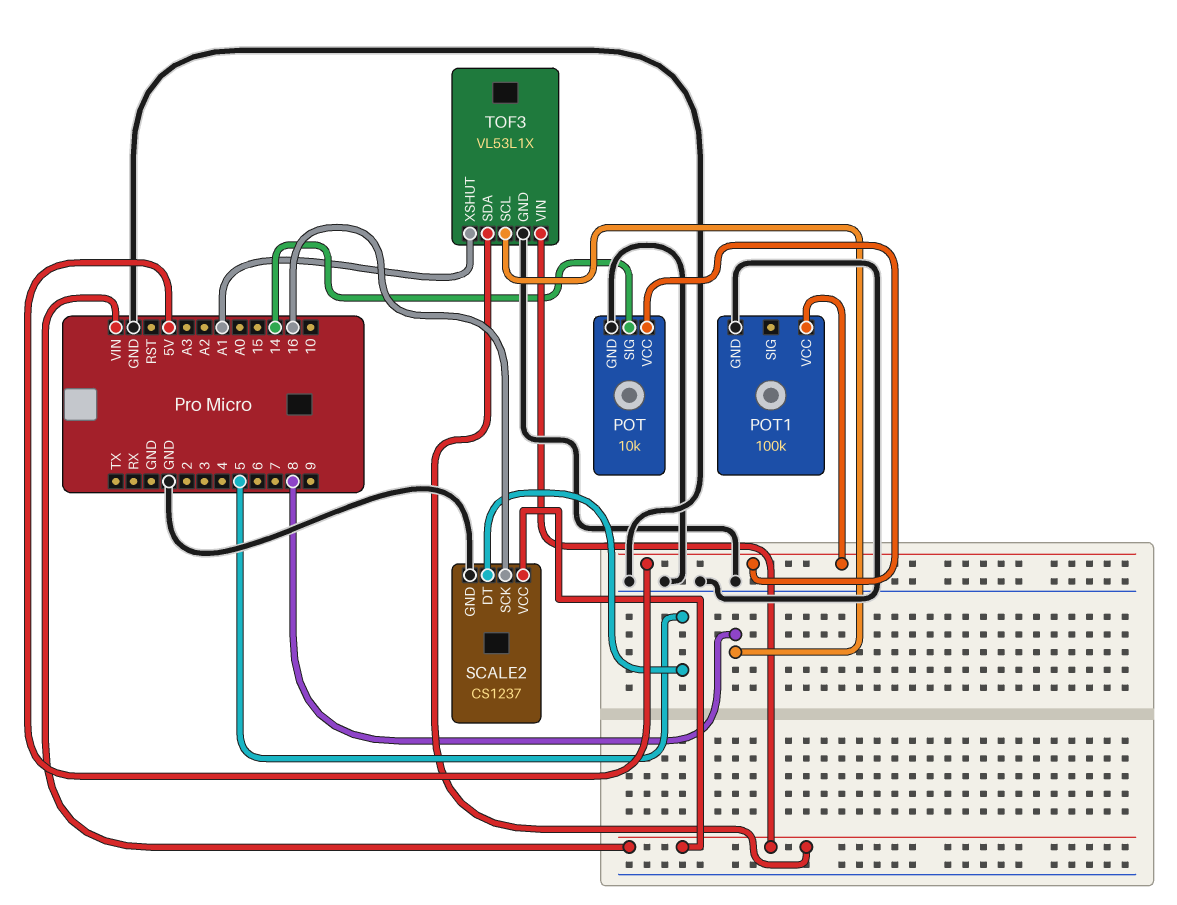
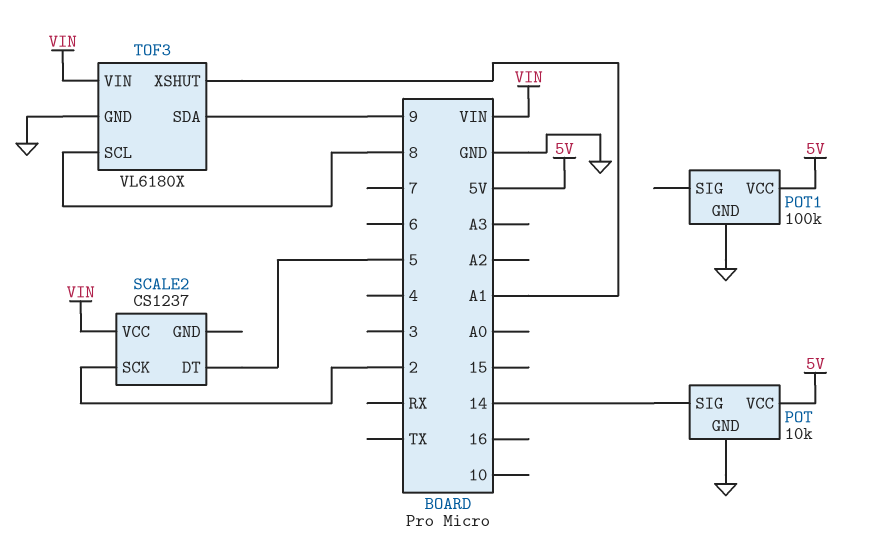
SCALE2 pin GND: GND -> none
SCALE2 pin SCK: 16 -> 2
TOF3: VL53L1X -> VL6180X
TOF3 pin SDA: VIN -> 9

